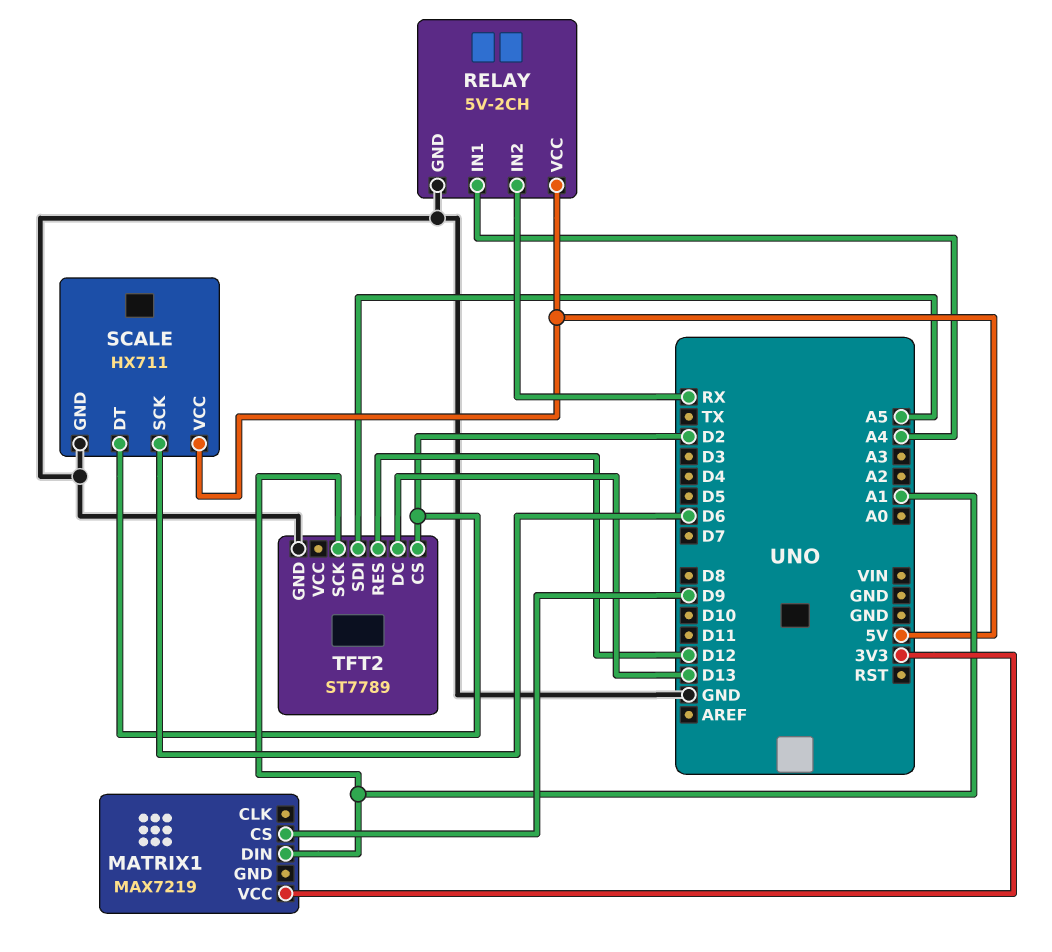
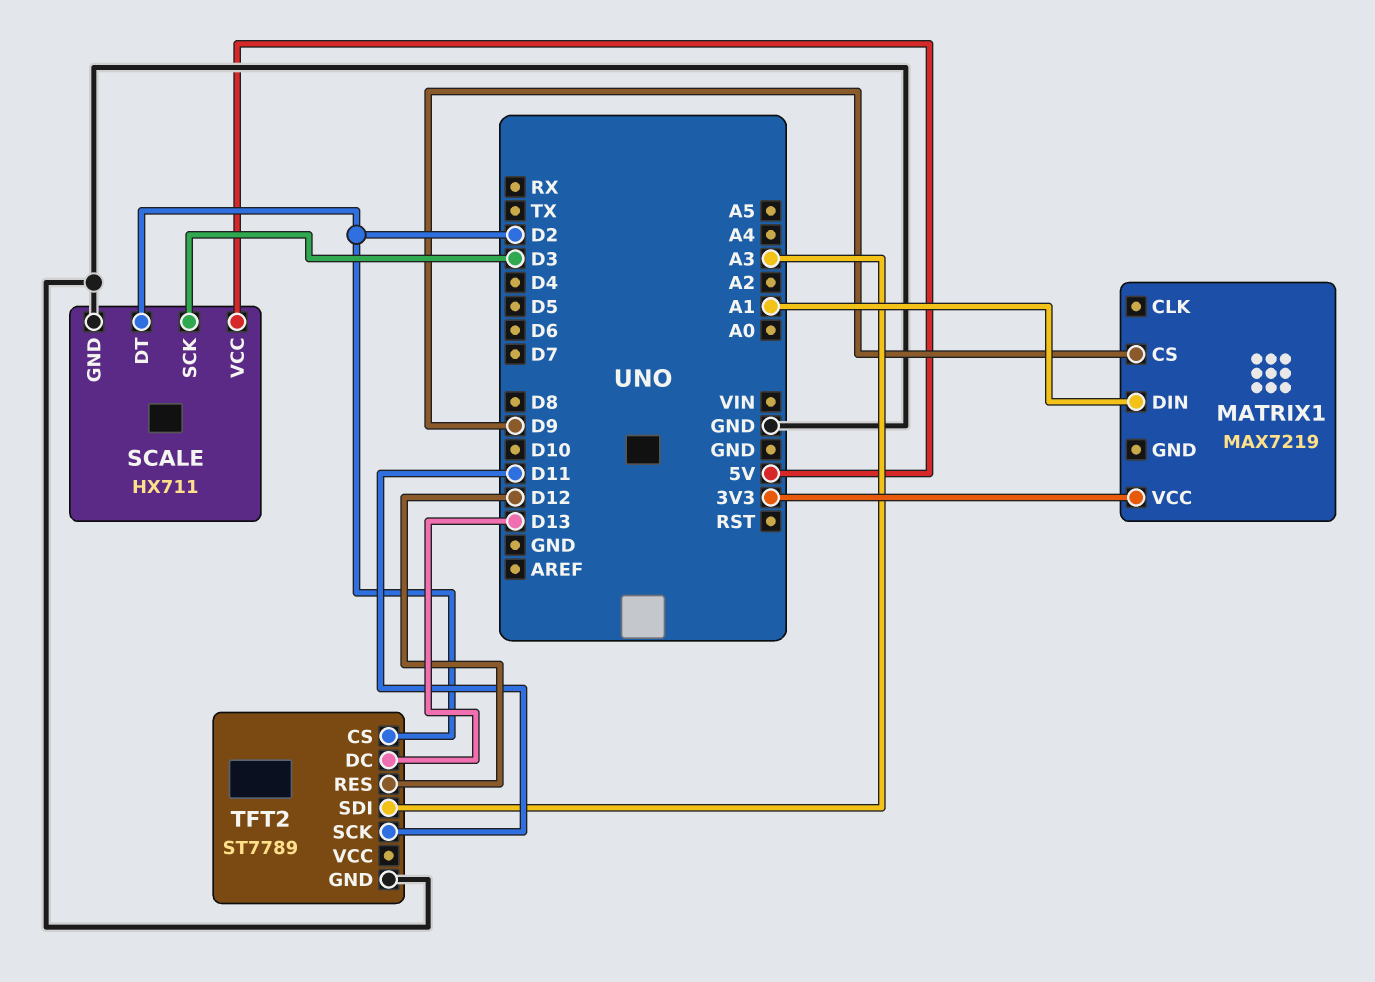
RELAY: 5V-2CH -> none
RELAY pin GND: GND -> none
RELAY pin IN1: A4 -> none
RELAY pin IN2: RX -> none
RELAY pin VCC: 5V -> none
SCALE pin SCK: D6 -> D3
TFT2 pin SCK: A1 -> D11
TFT2 pin SDI: A5 -> A3

